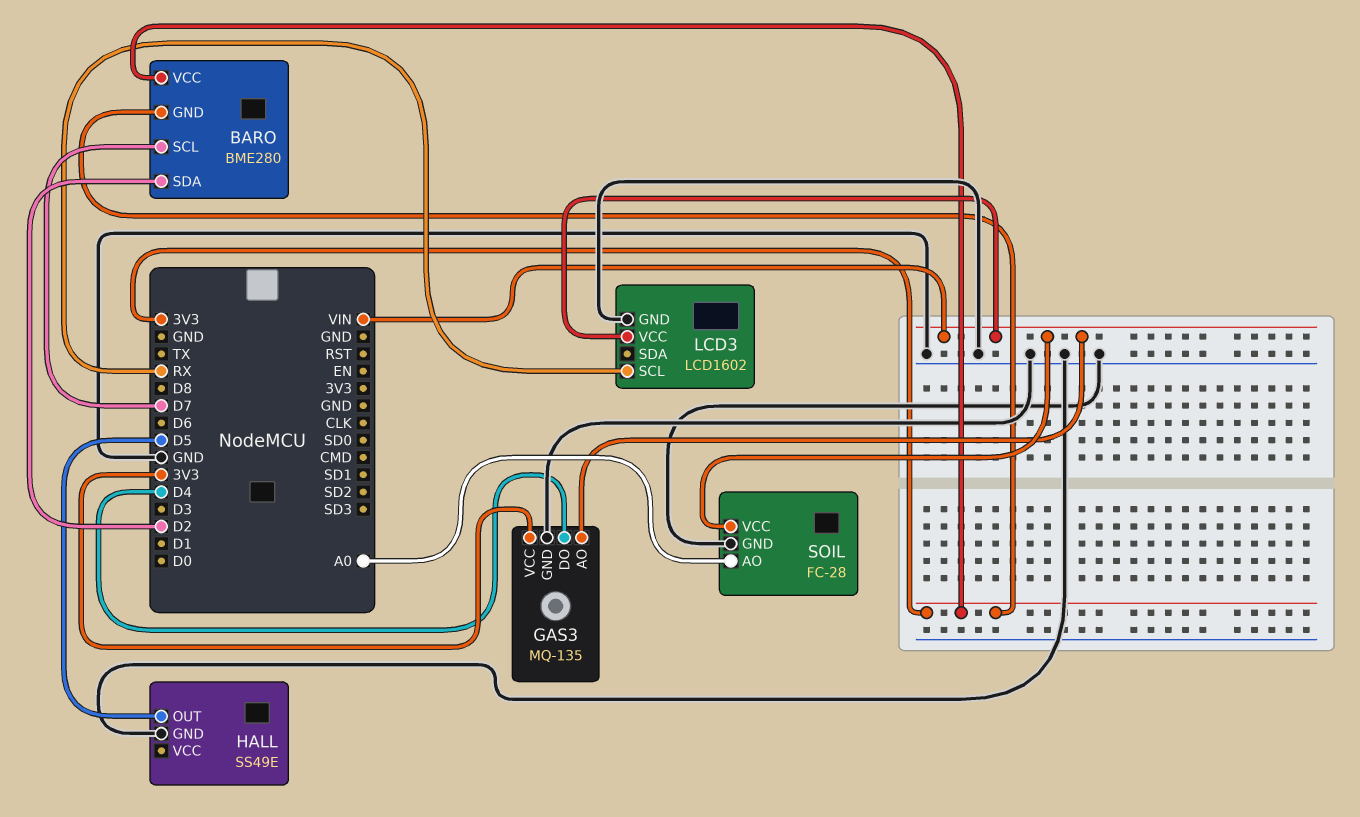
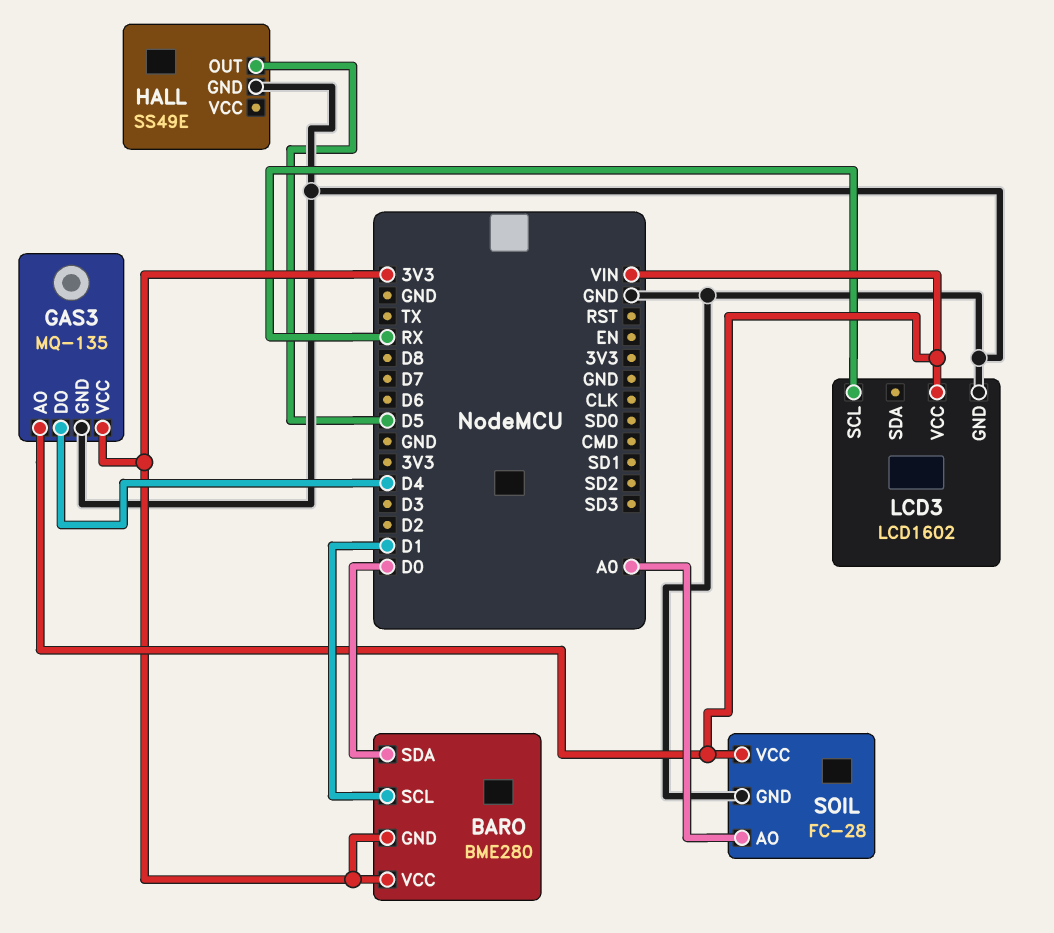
BARO pin SCL: D7 -> D1
BARO pin SDA: D2 -> D0

